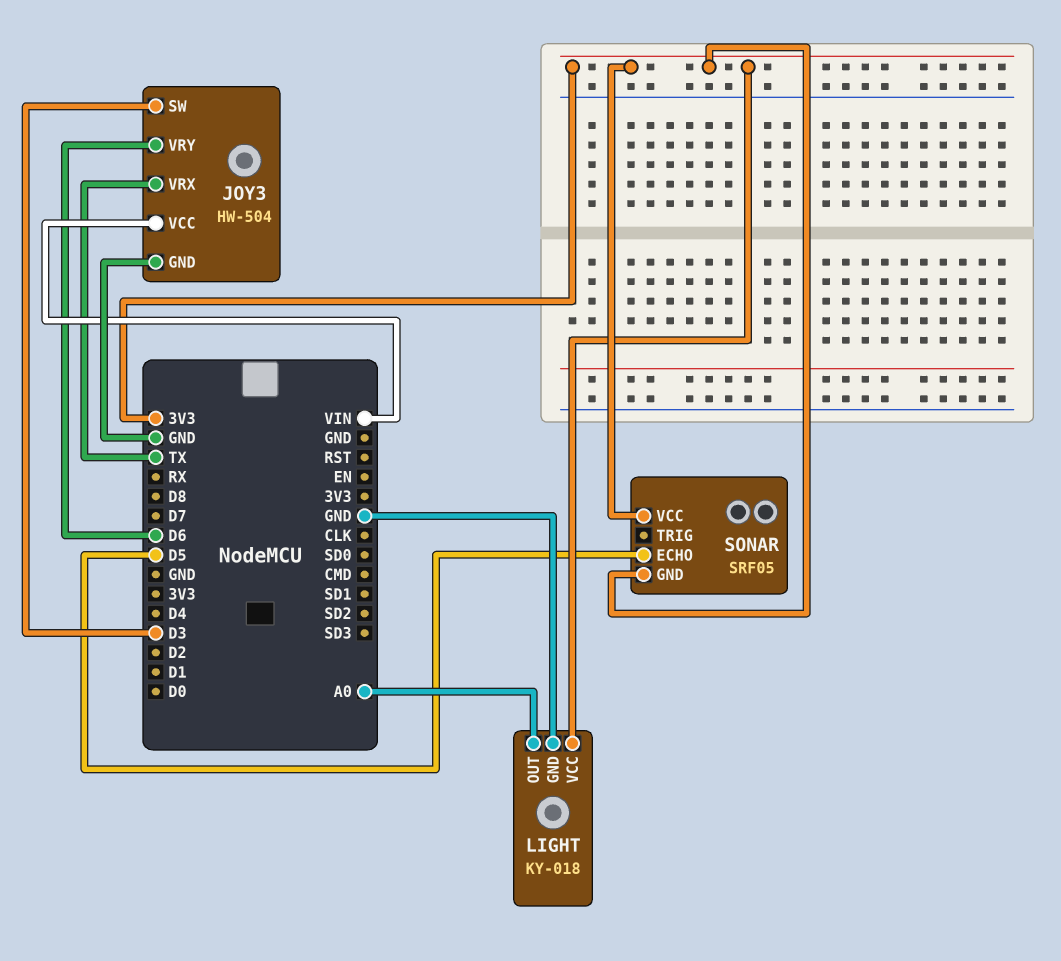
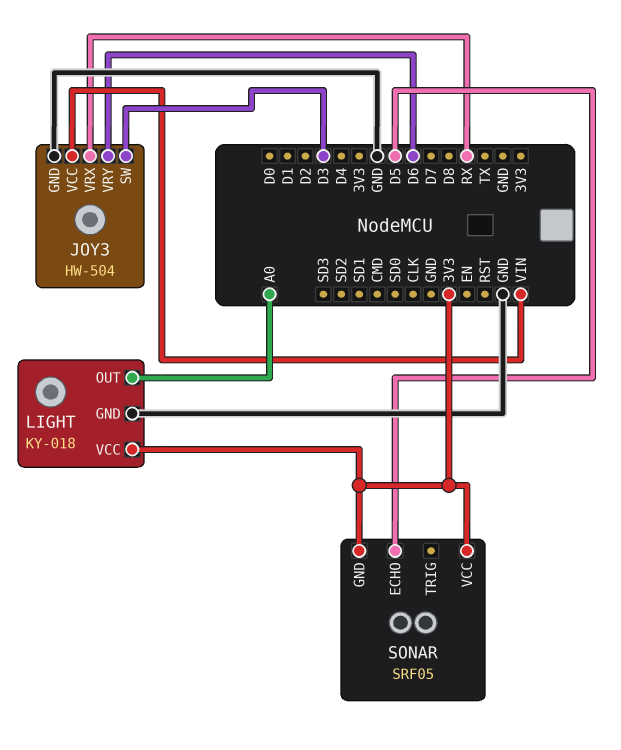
JOY3 pin VRX: TX -> RX

